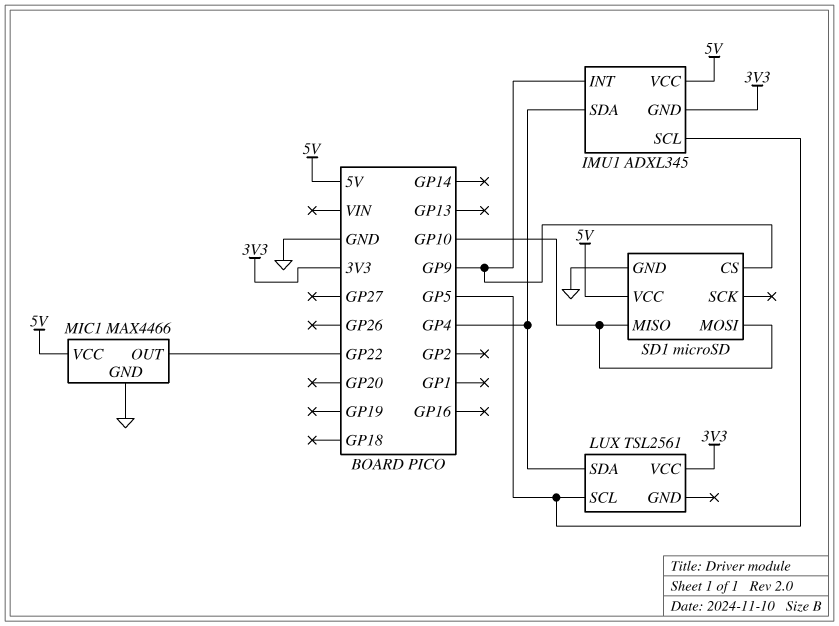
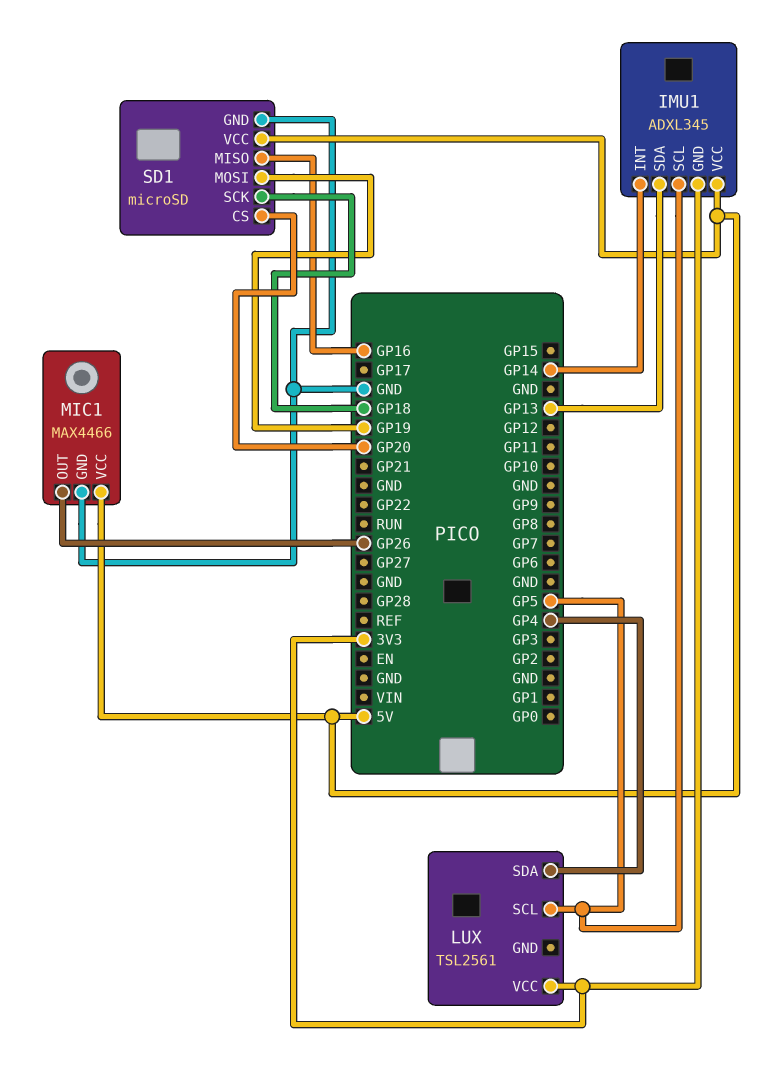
IMU1 pin INT: GP9 -> GP14
IMU1 pin SDA: GP4 -> GP13
MIC1 pin OUT: GP22 -> GP26
SD1 pin CS: GP9 -> GP20
SD1 pin MISO: GP10 -> GP16
SD1 pin MOSI: GP10 -> GP19
SD1 pin SCK: none -> GP18

